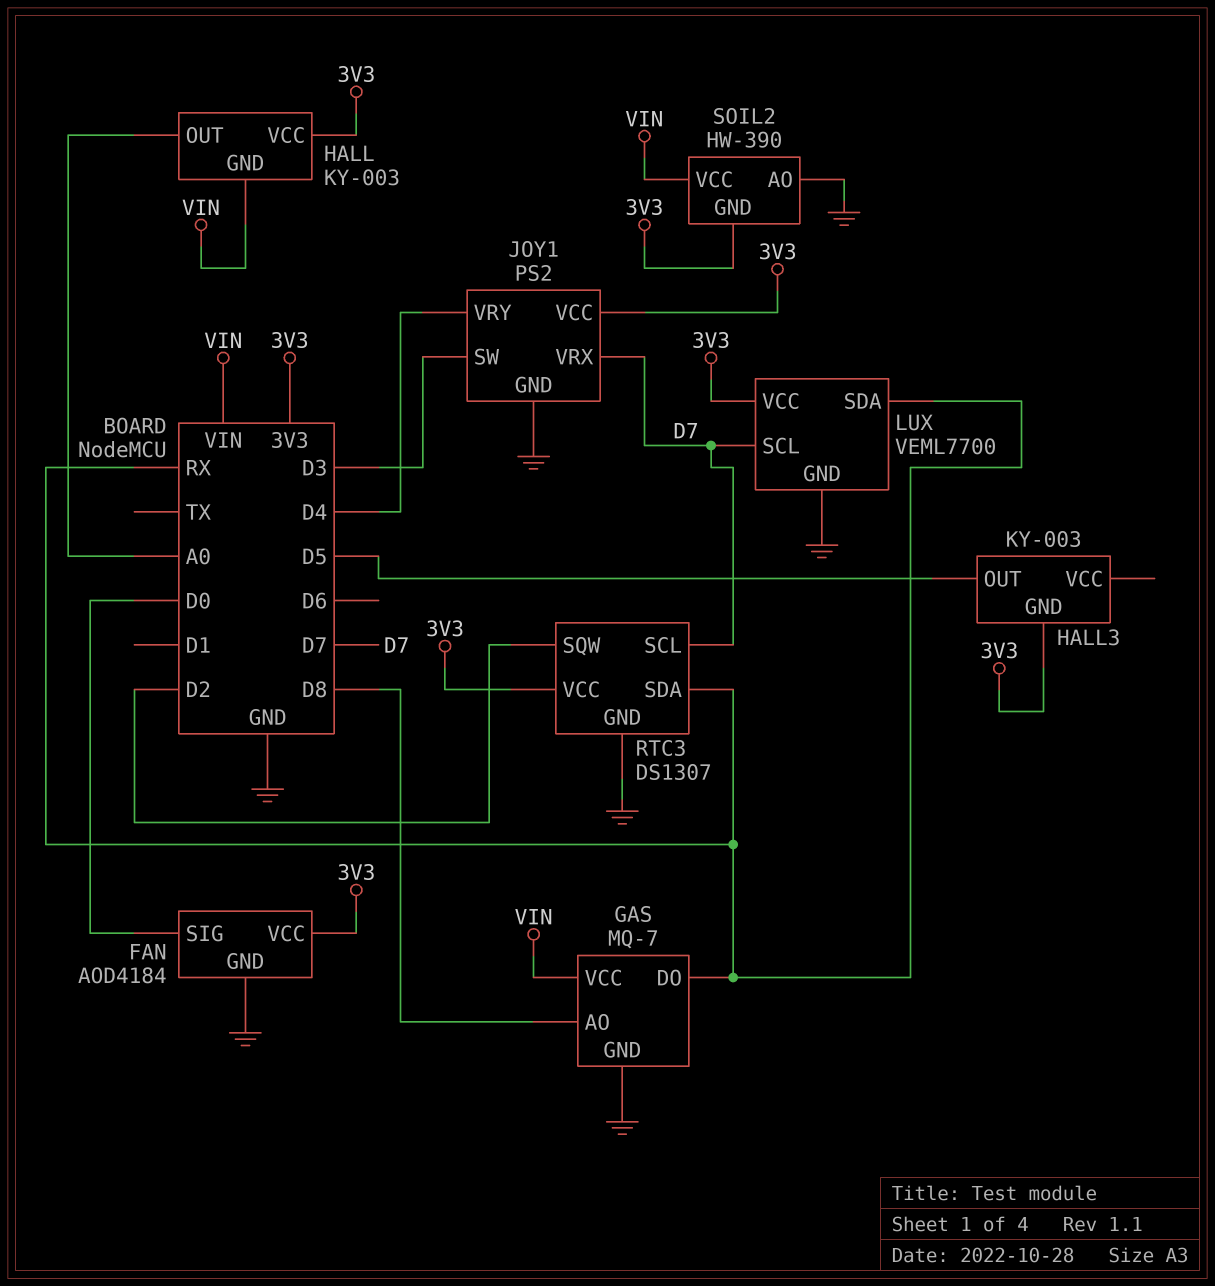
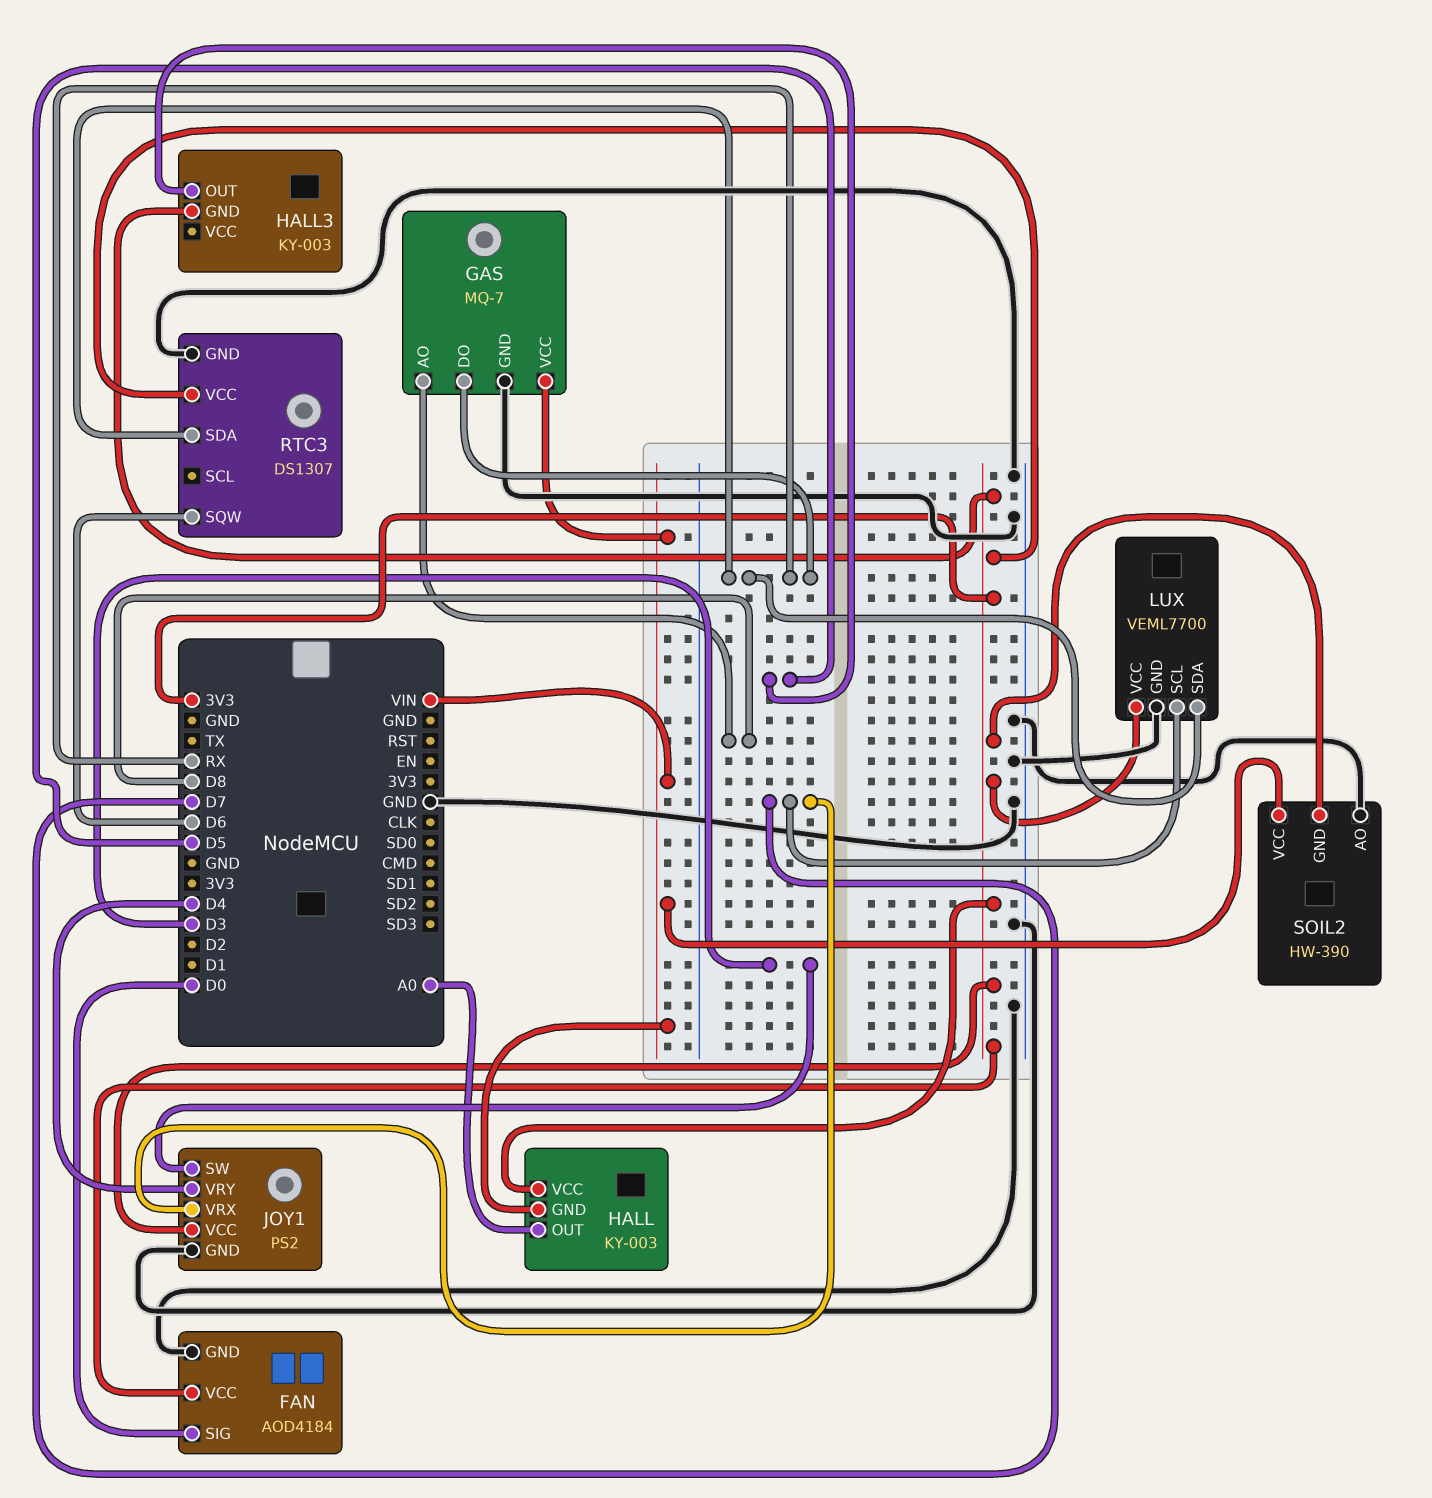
RTC3 pin SCL: D7 -> none
RTC3 pin SQW: D2 -> D6

